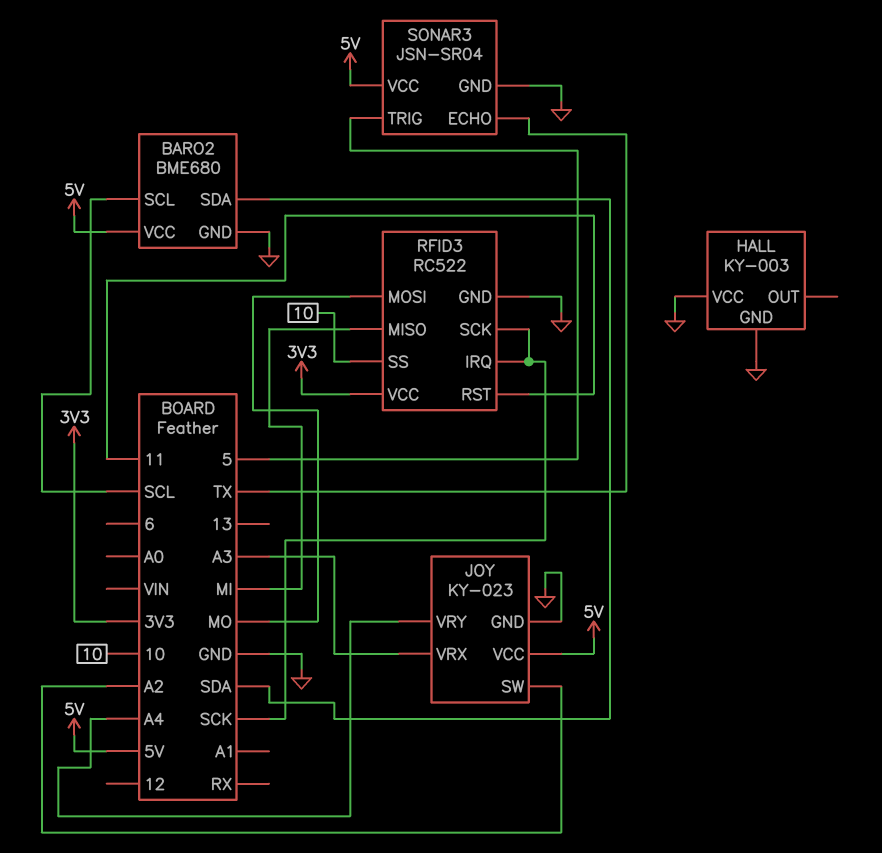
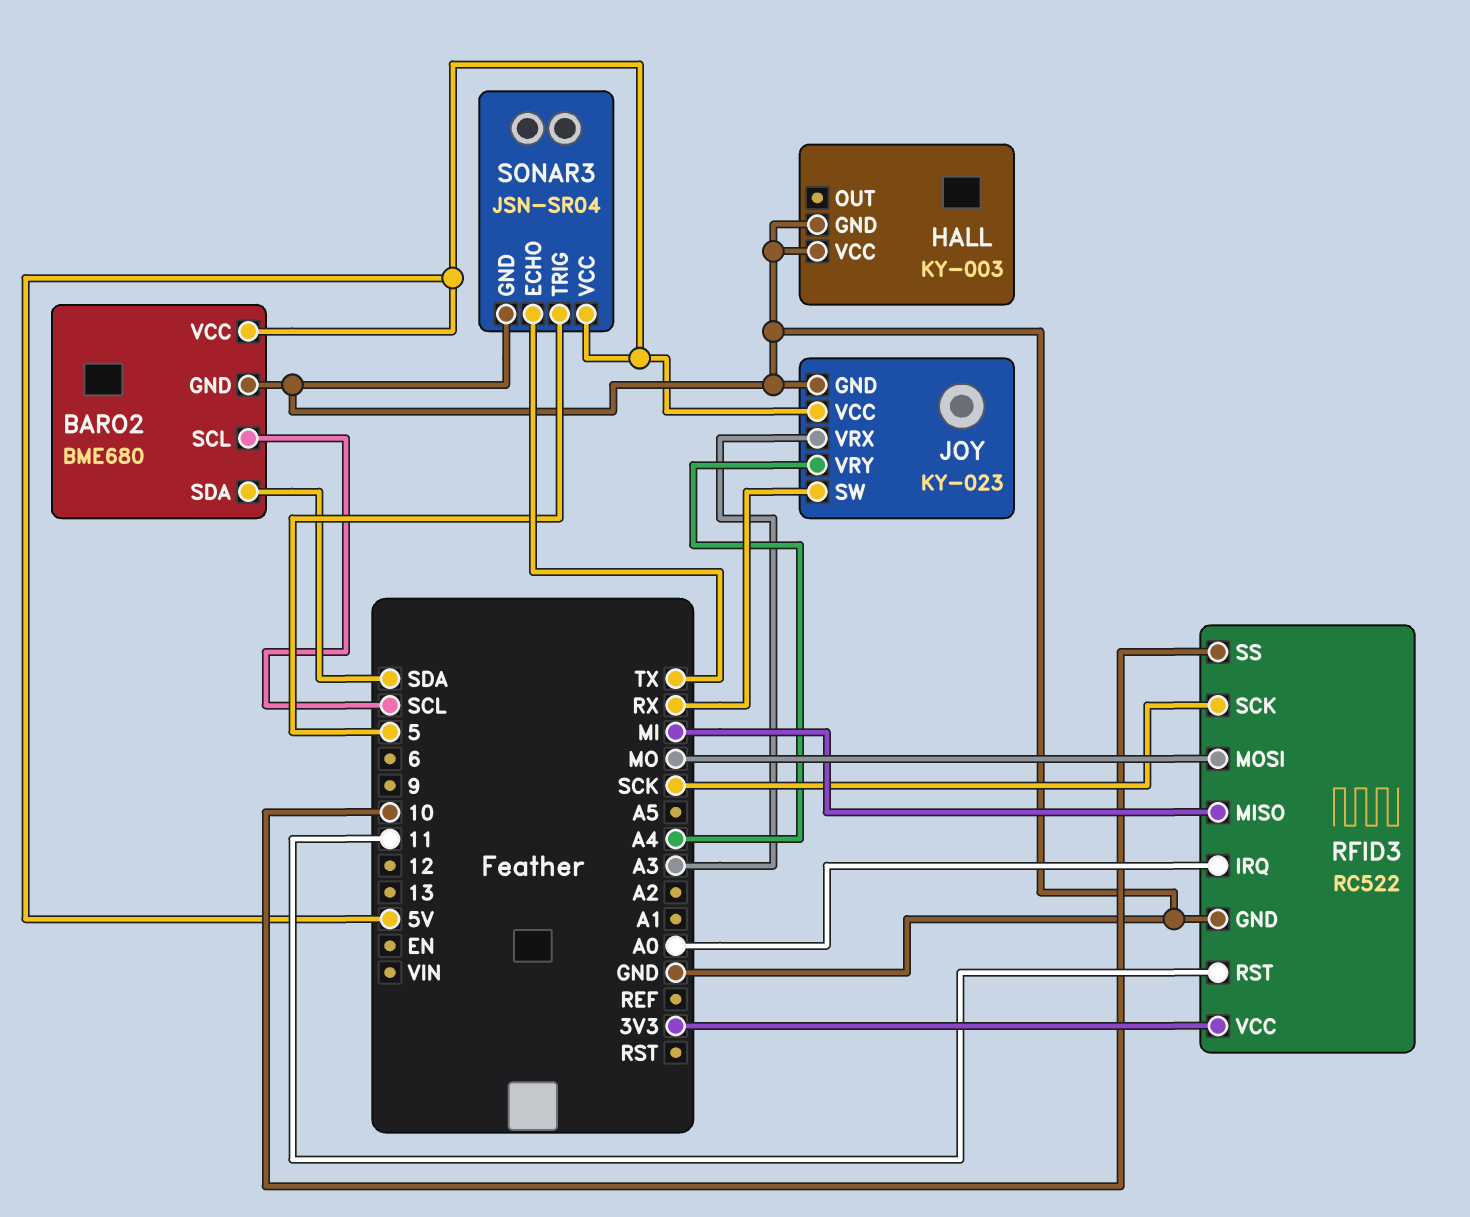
JOY pin SW: A2 -> RX
RFID3 pin IRQ: SCK -> A0

